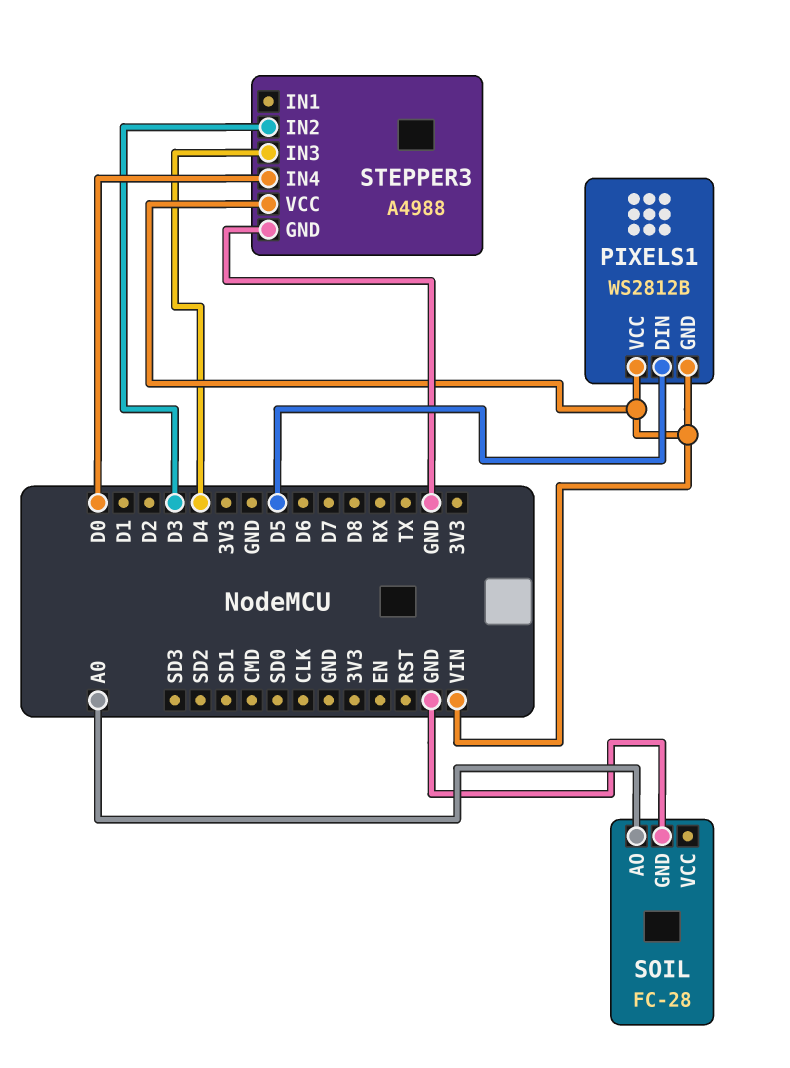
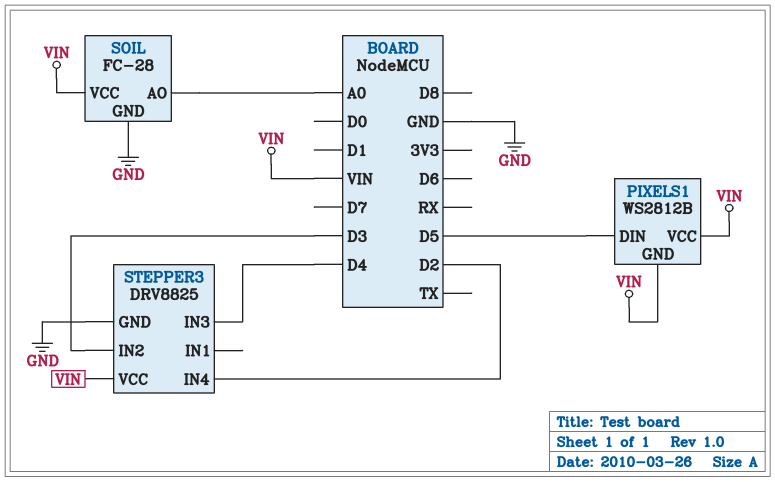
SOIL pin VCC: none -> VIN
STEPPER3: A4988 -> DRV8825
STEPPER3 pin IN4: D0 -> D2

